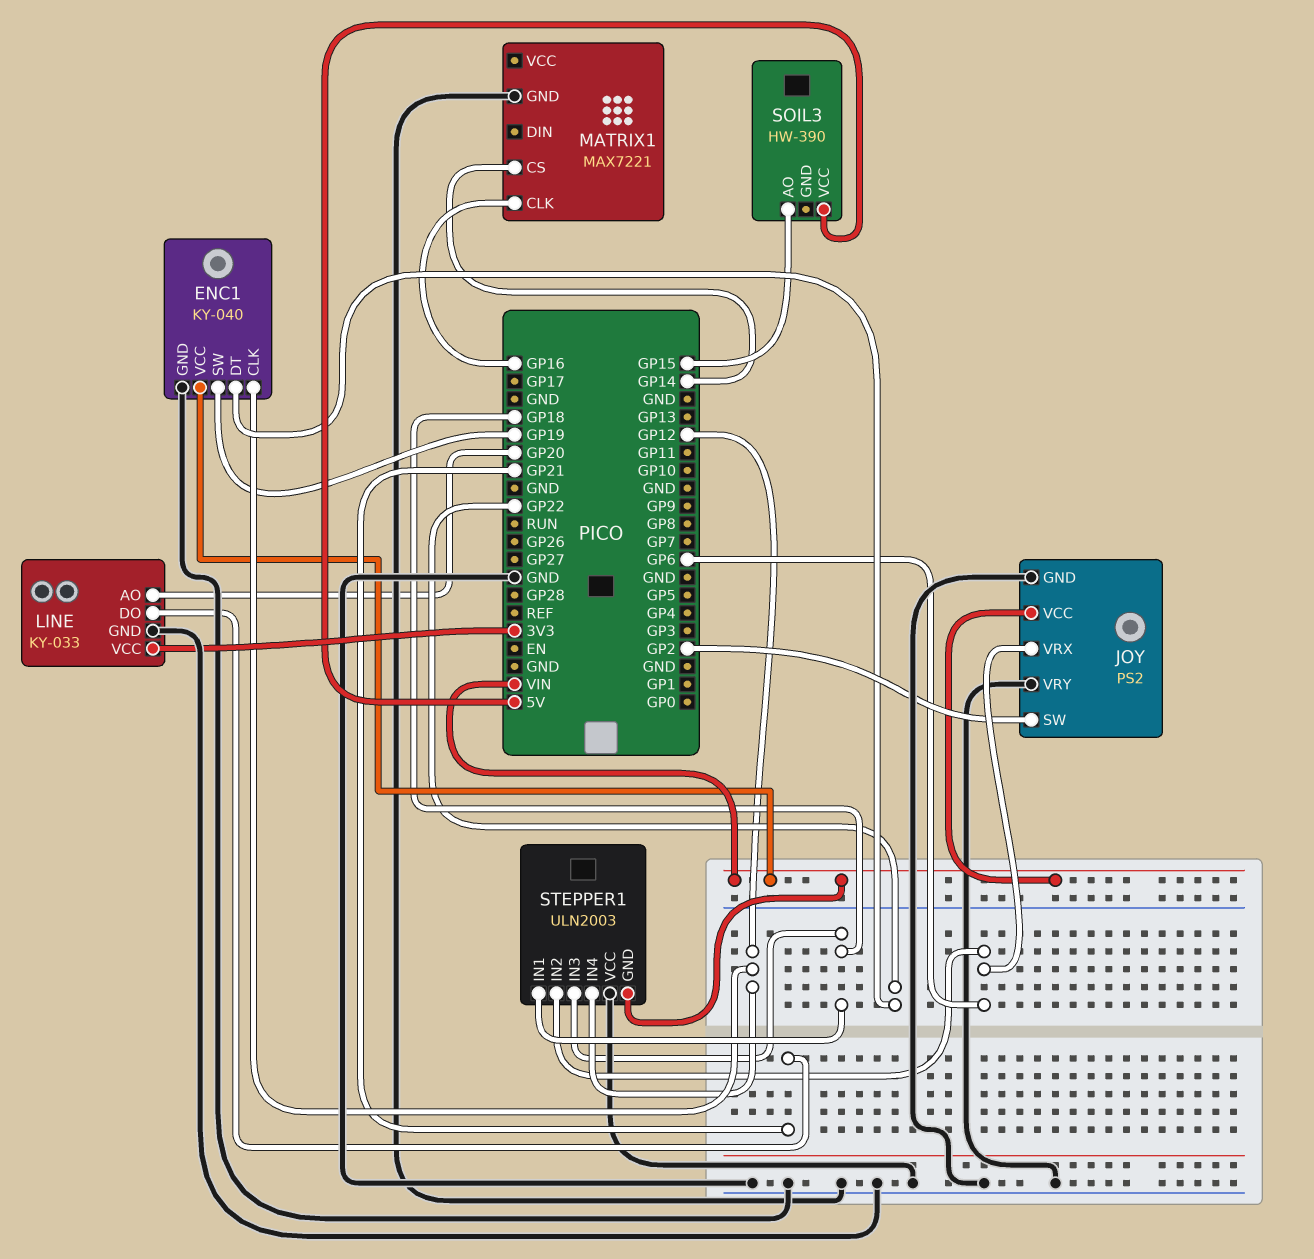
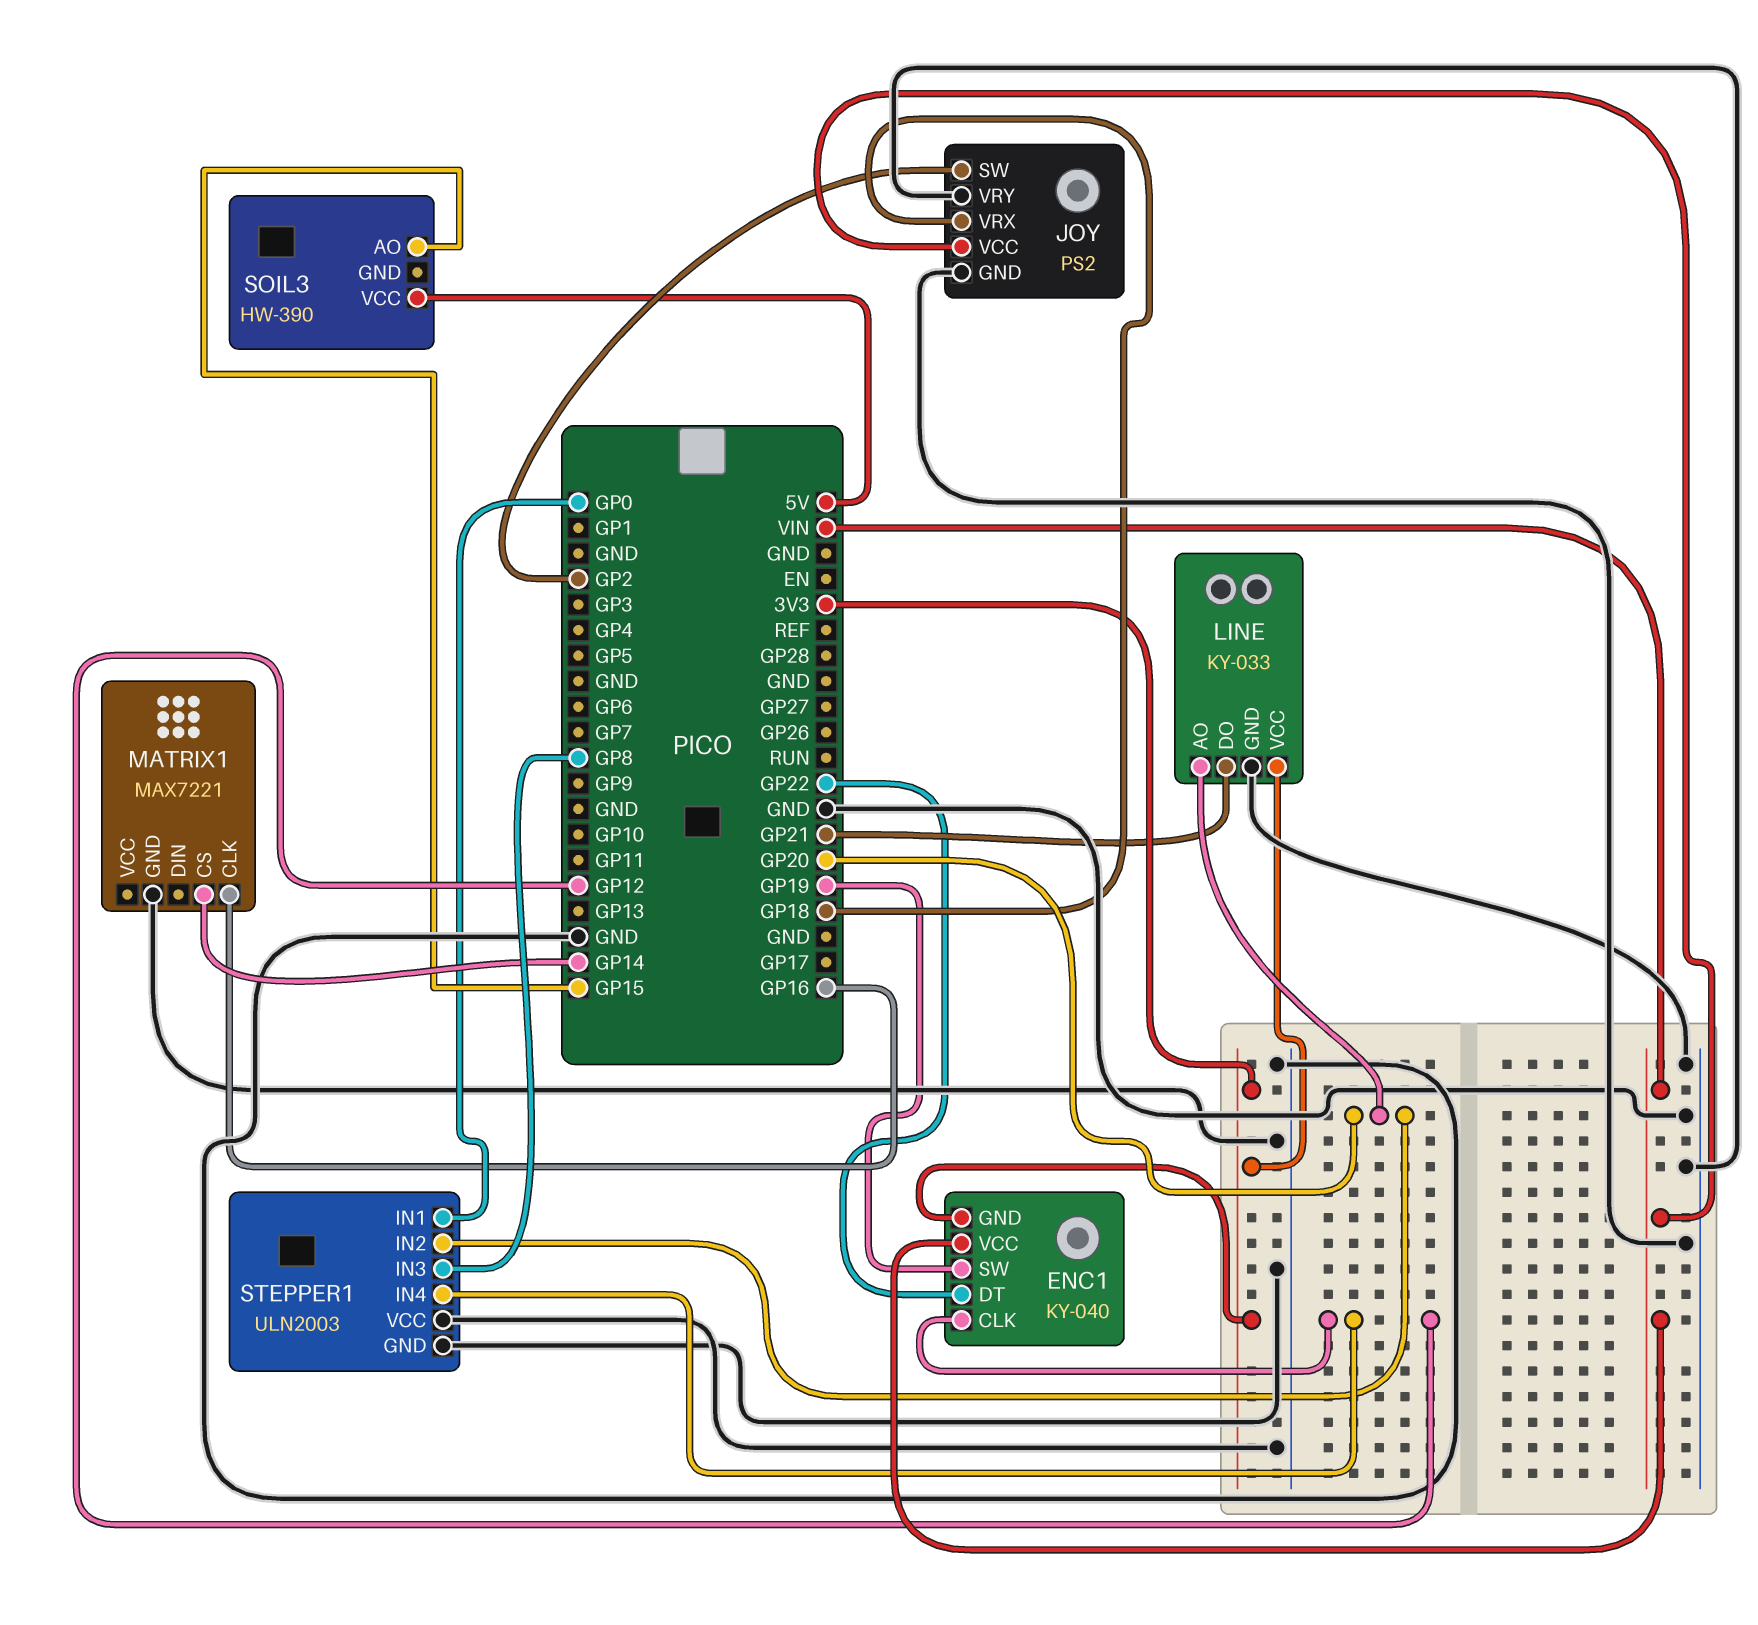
ENC1 pin GND: GND -> 3V3
JOY pin VRX: GP6 -> GP18
STEPPER1 pin GND: VIN -> GND
STEPPER1 pin IN1: GP18 -> GP0
STEPPER1 pin IN2: GP6 -> GP20
STEPPER1 pin IN3: GP18 -> GP8

